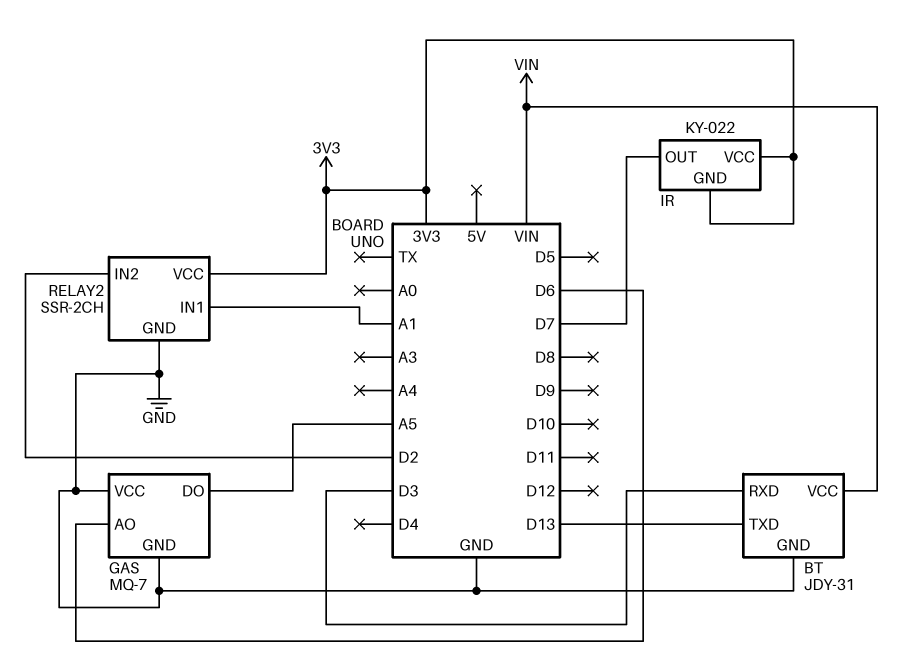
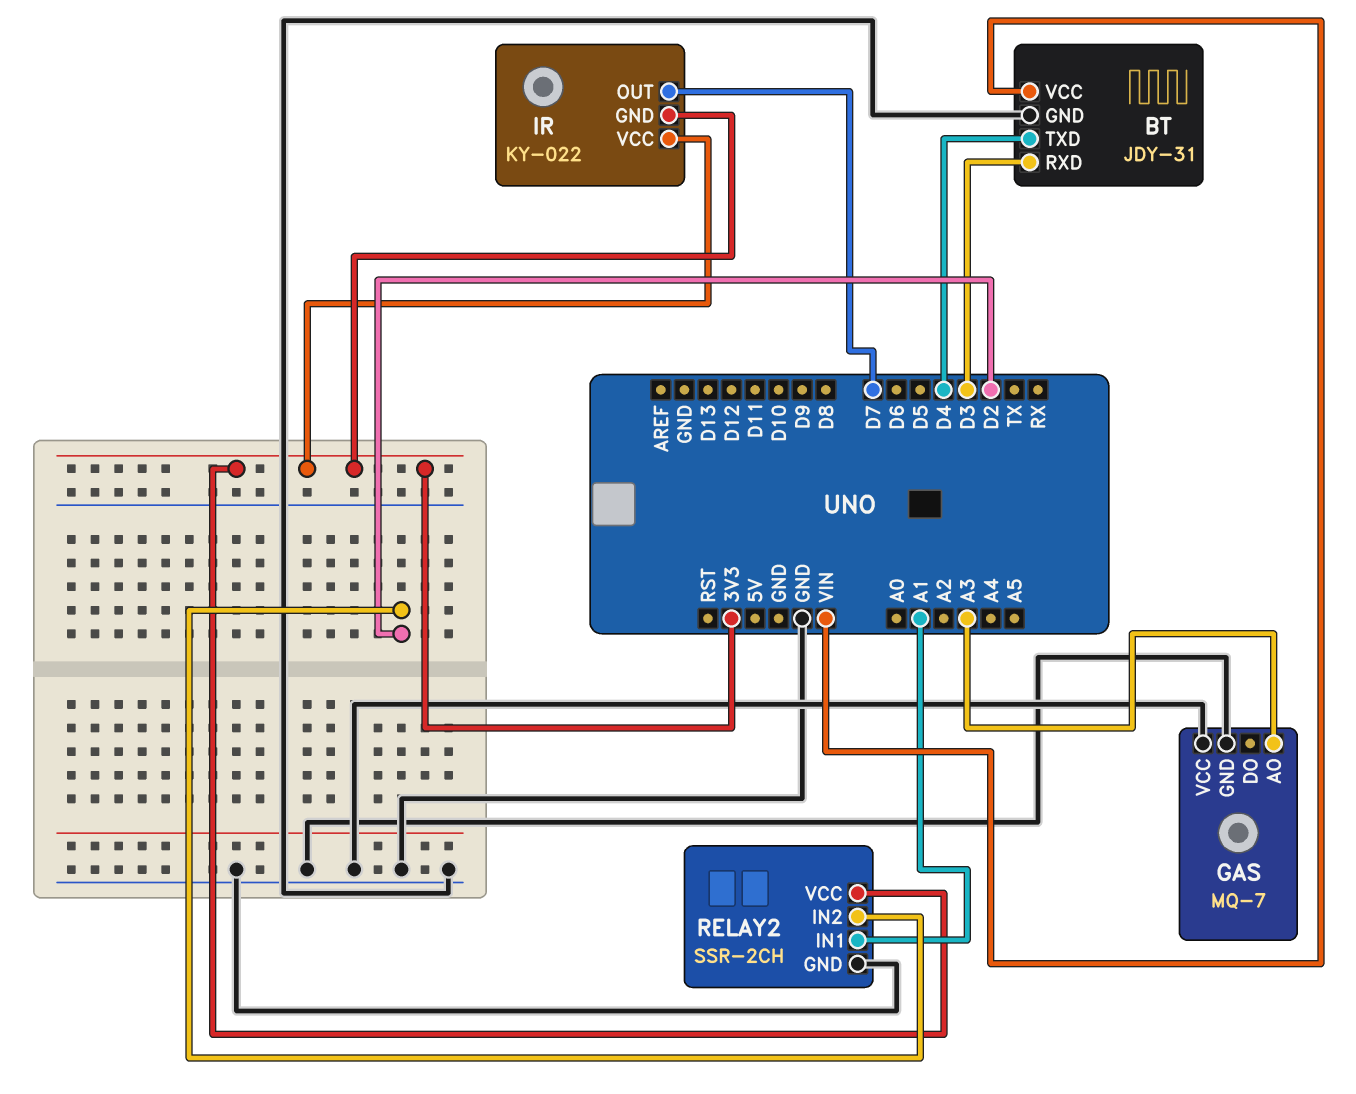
BT pin TXD: D13 -> D4
GAS pin AO: D6 -> A3
GAS pin DO: A5 -> none

